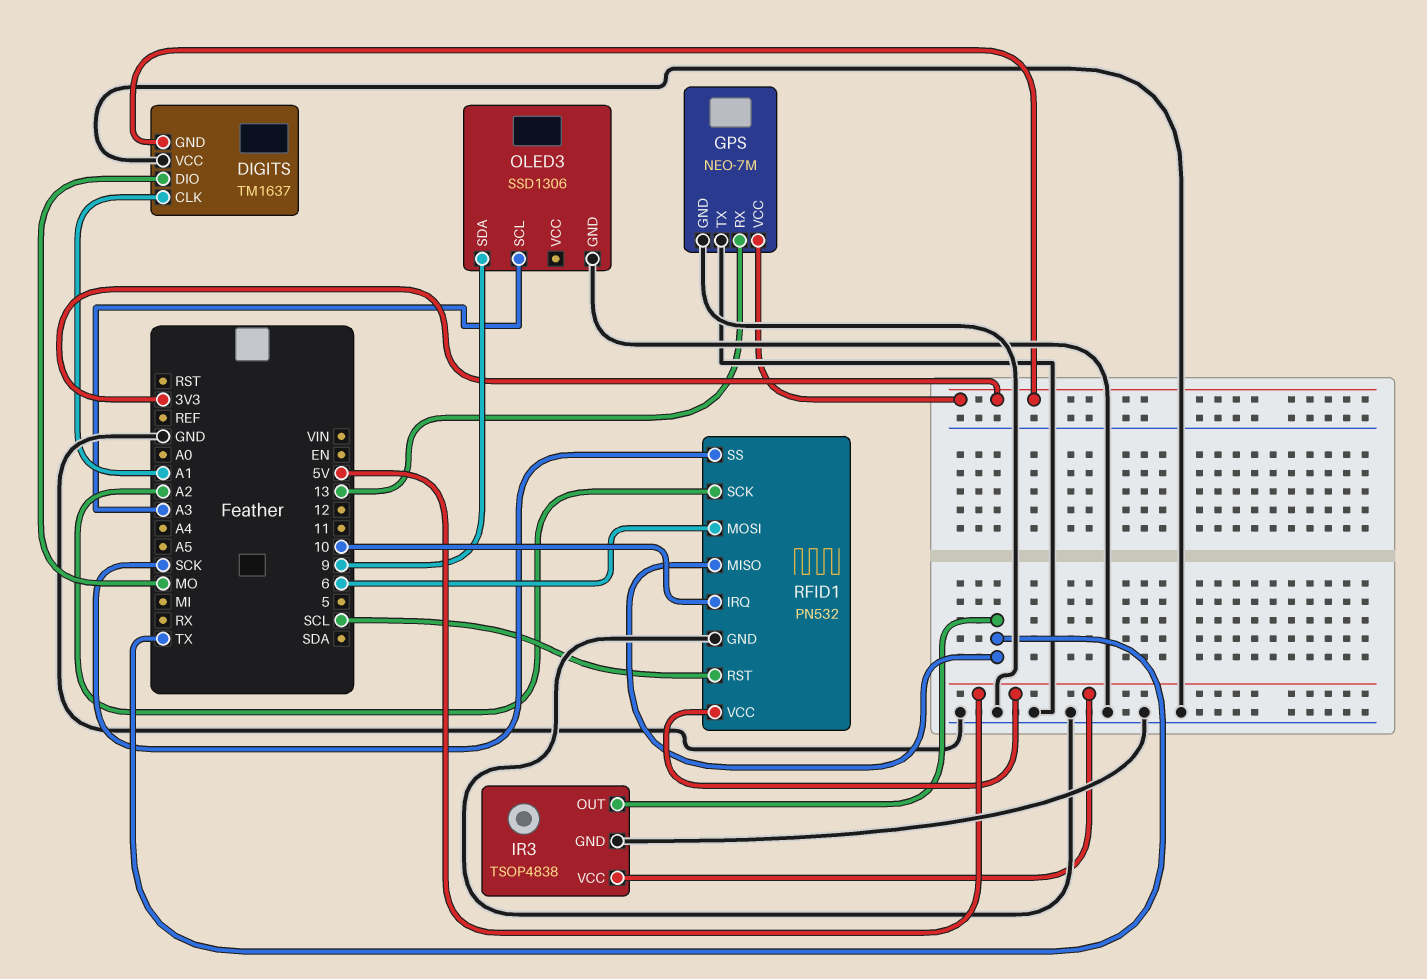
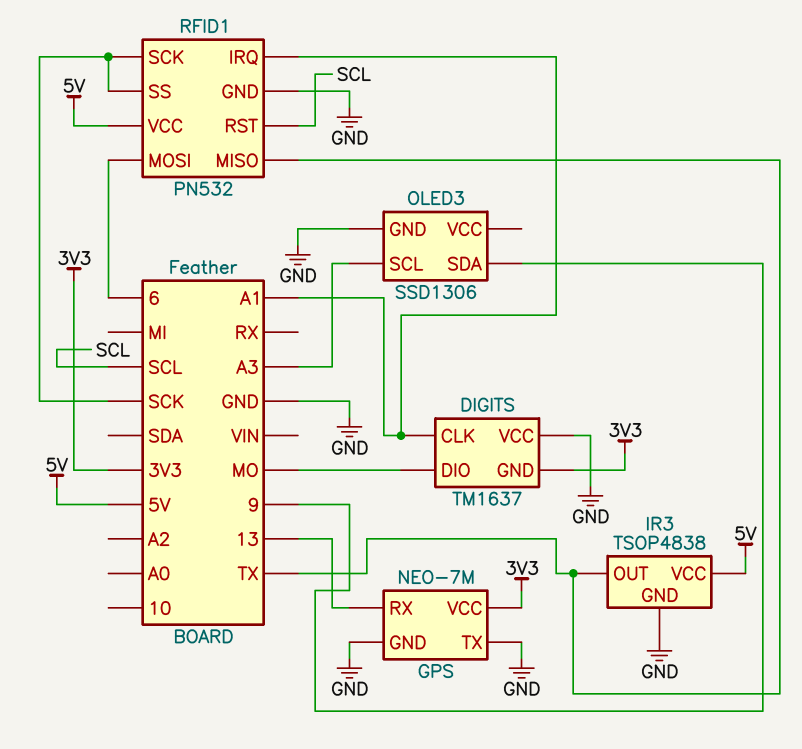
RFID1 pin IRQ: 10 -> A1
RFID1 pin SCK: A2 -> SCK

